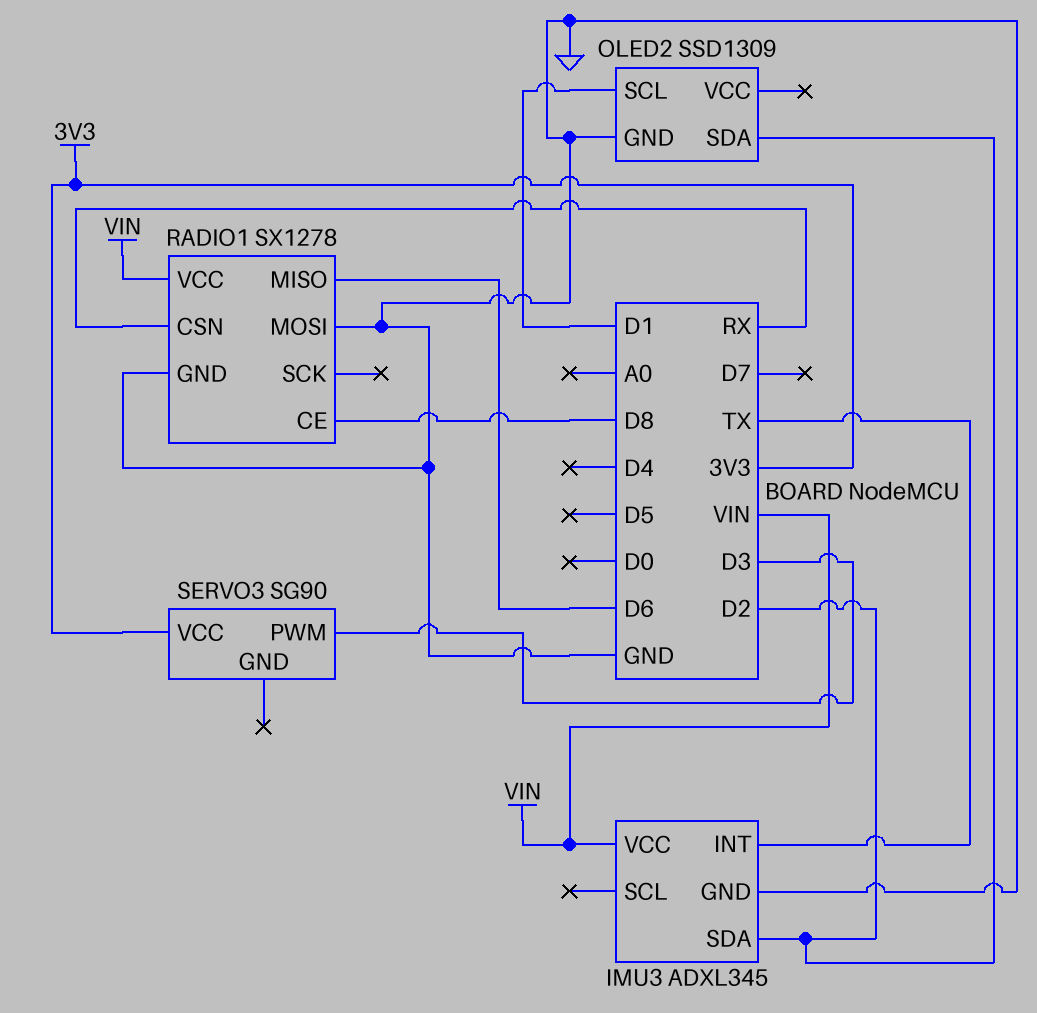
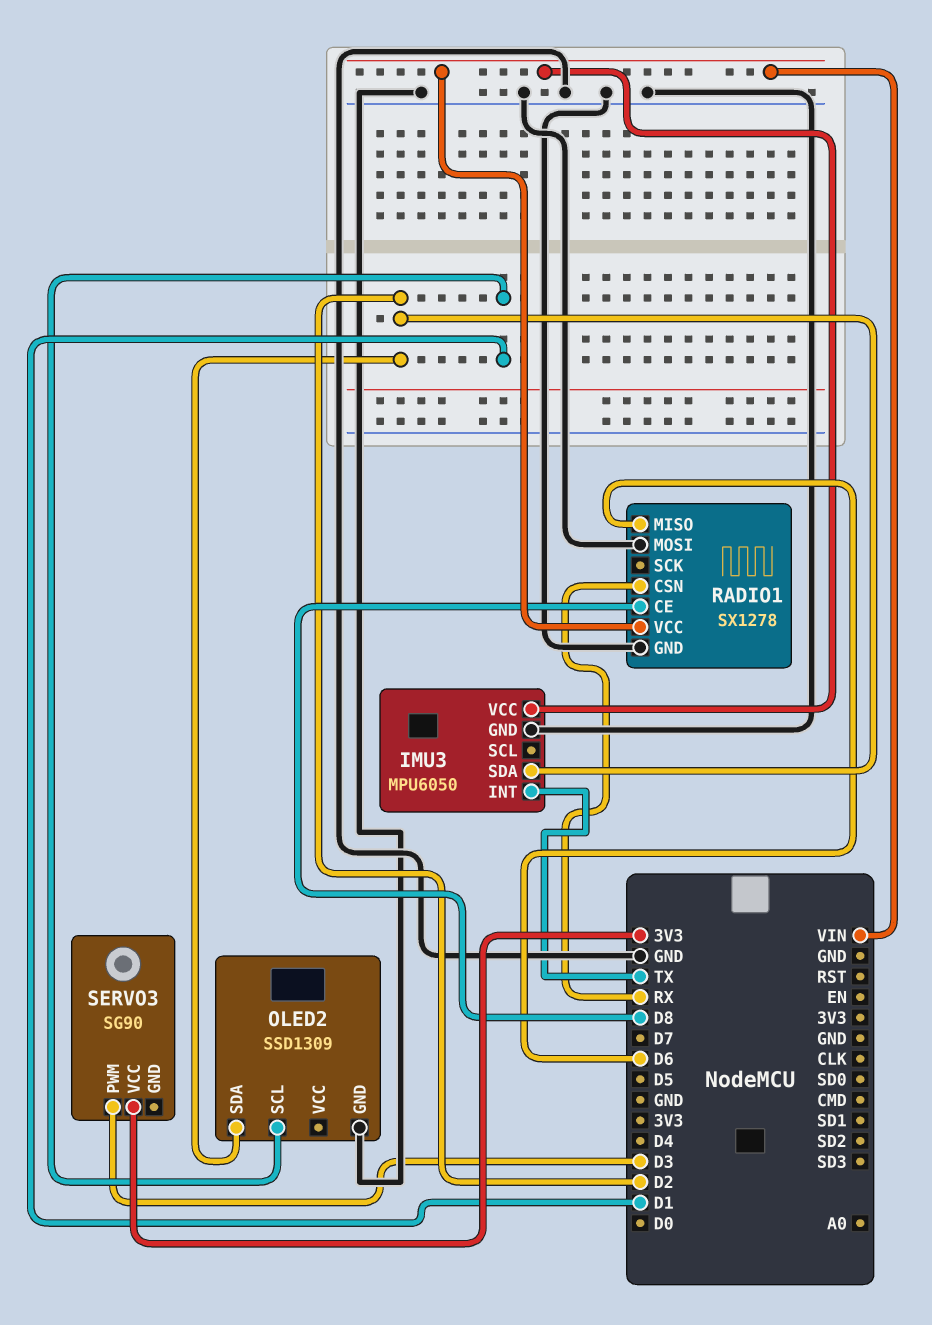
IMU3: ADXL345 -> MPU6050

